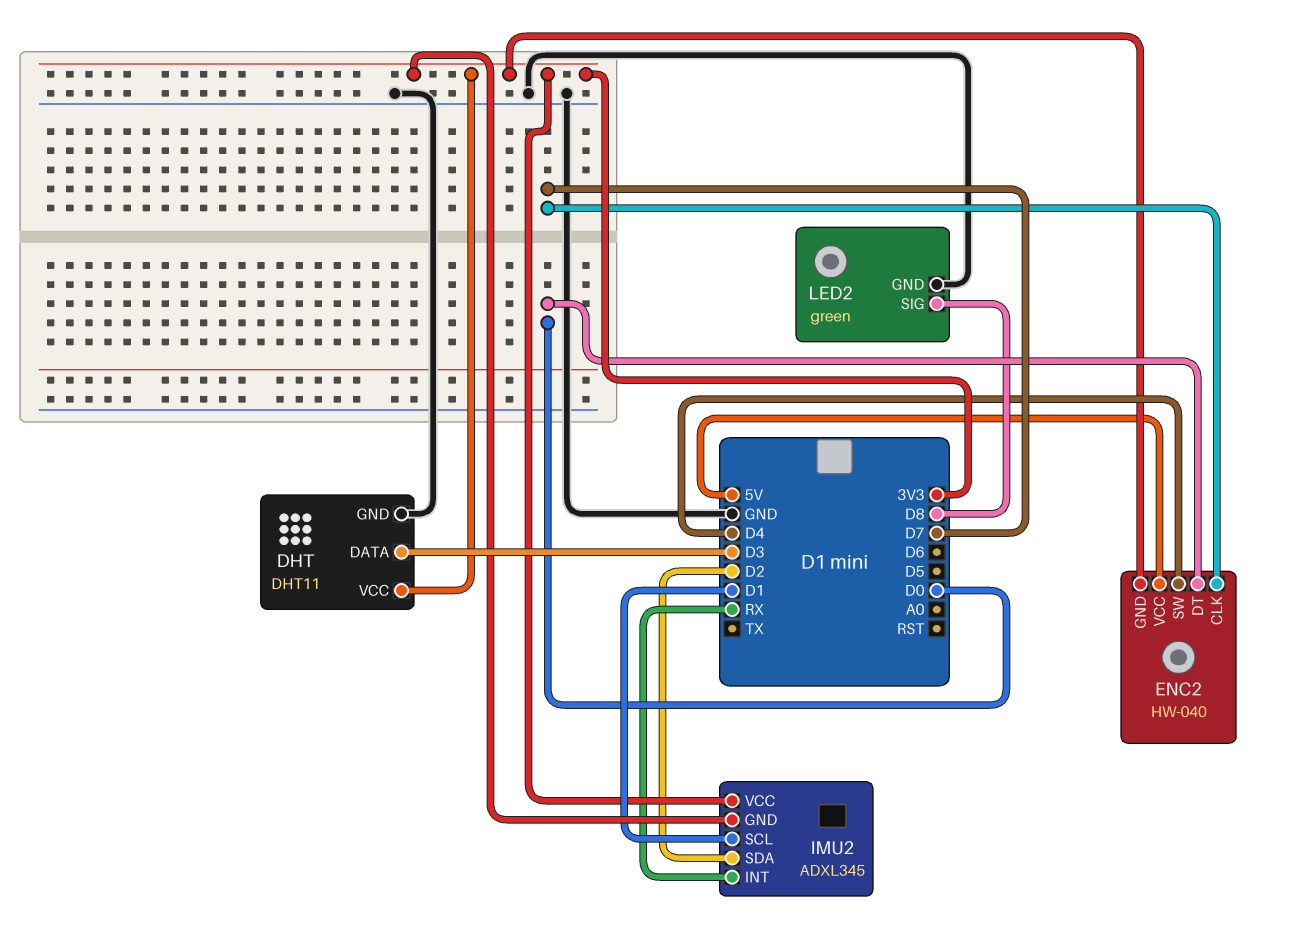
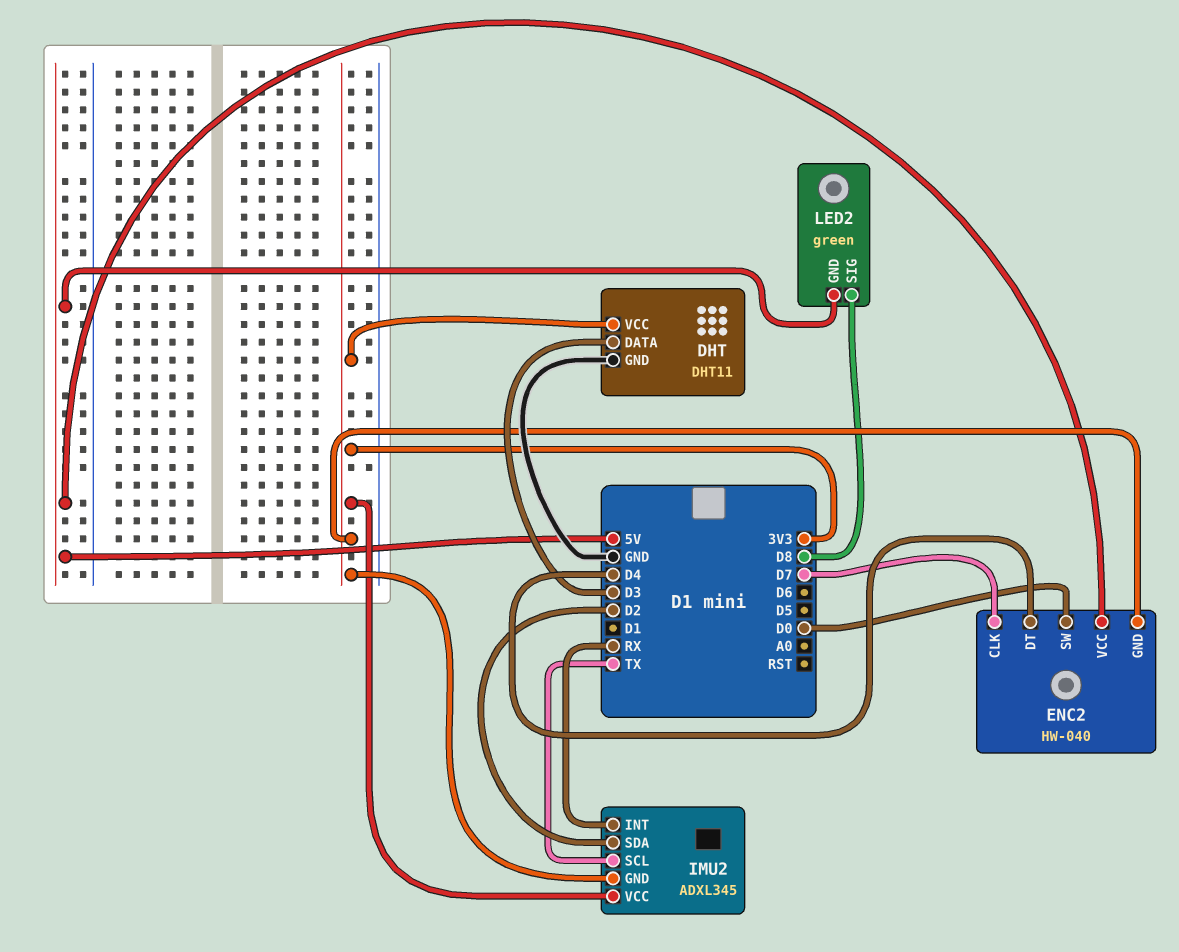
ENC2 pin DT: D0 -> D4
ENC2 pin SW: D4 -> D0
IMU2 pin SCL: D1 -> TX
LED2 pin GND: GND -> 5V

